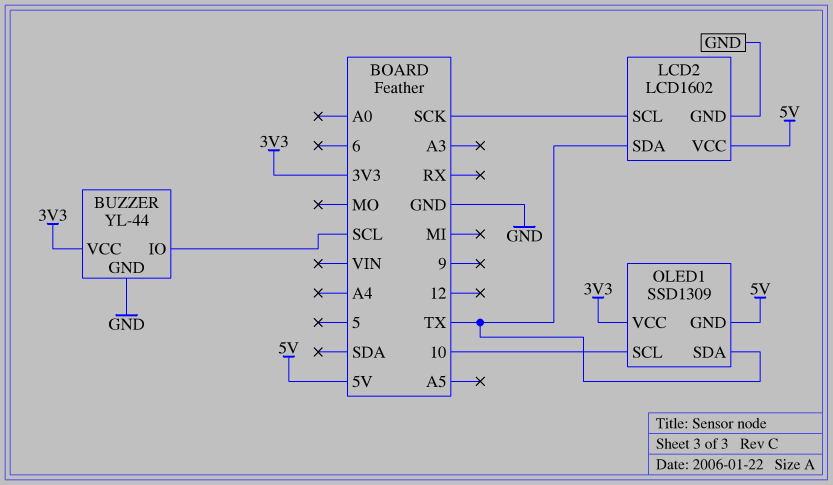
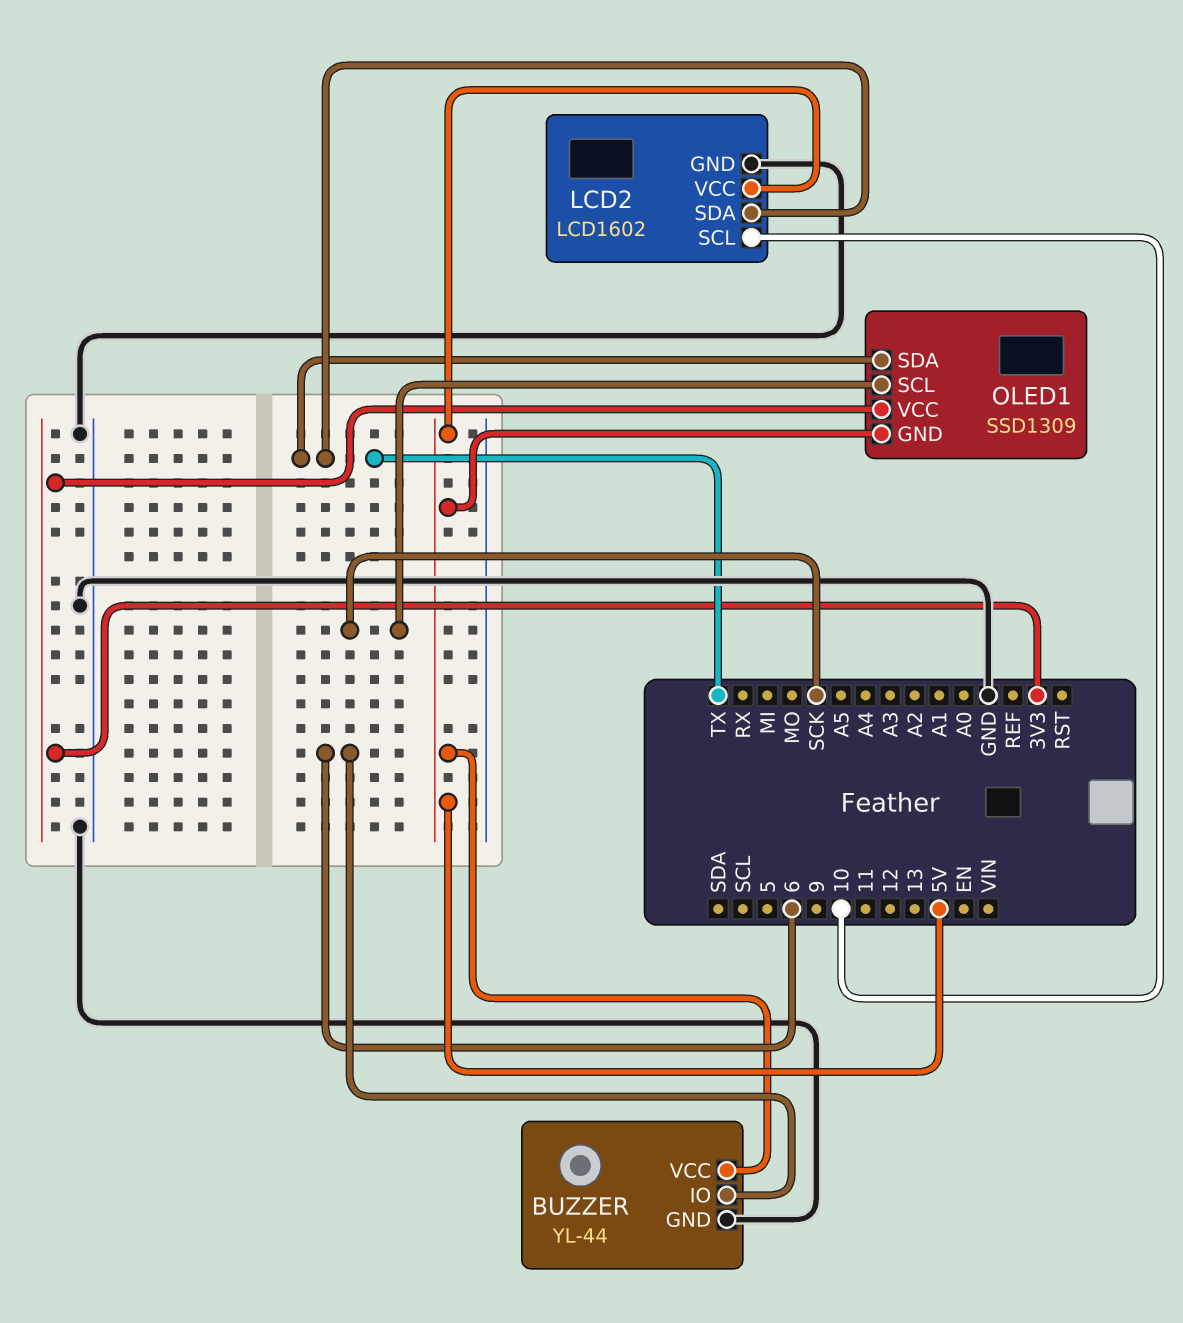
BUZZER pin IO: SCL -> 6
BUZZER pin VCC: 3V3 -> 5V
LCD2 pin SCL: SCK -> 10
OLED1 pin SCL: 10 -> SCK

